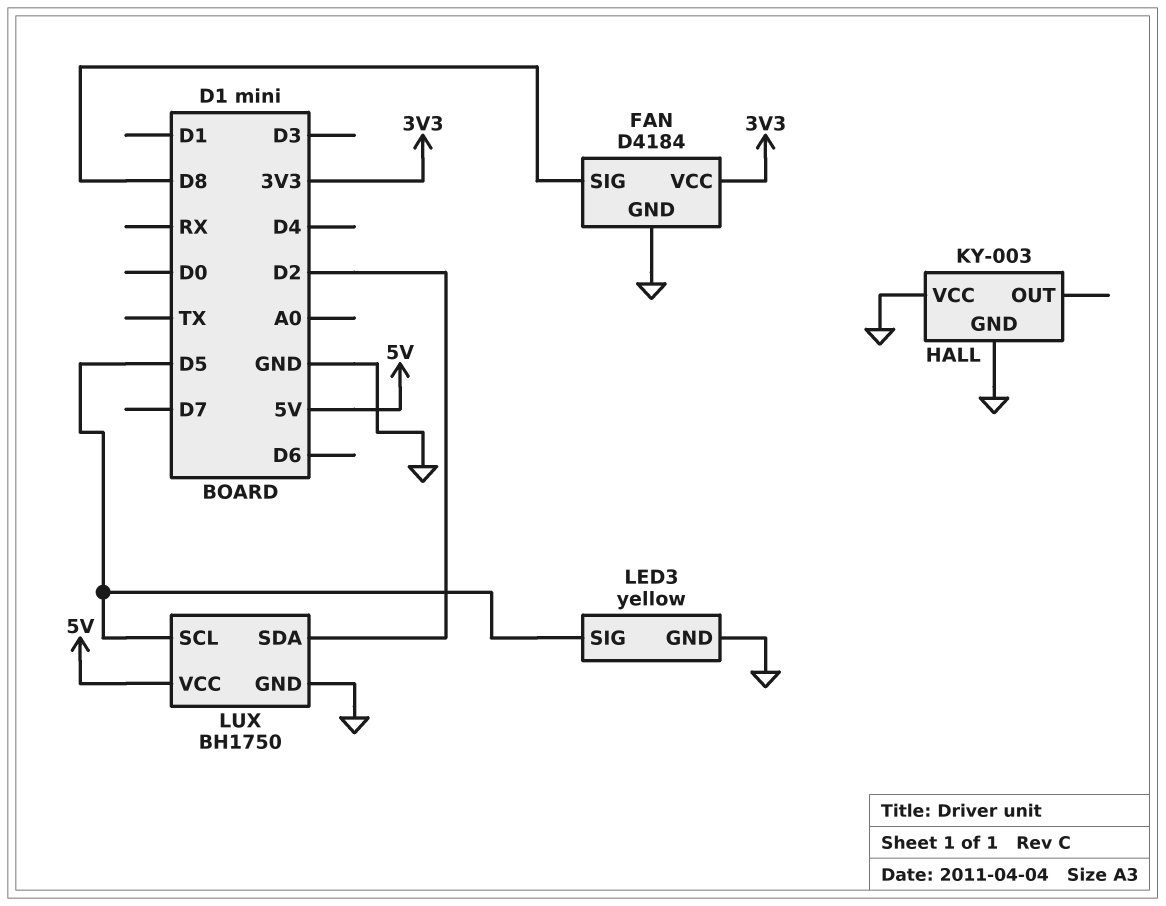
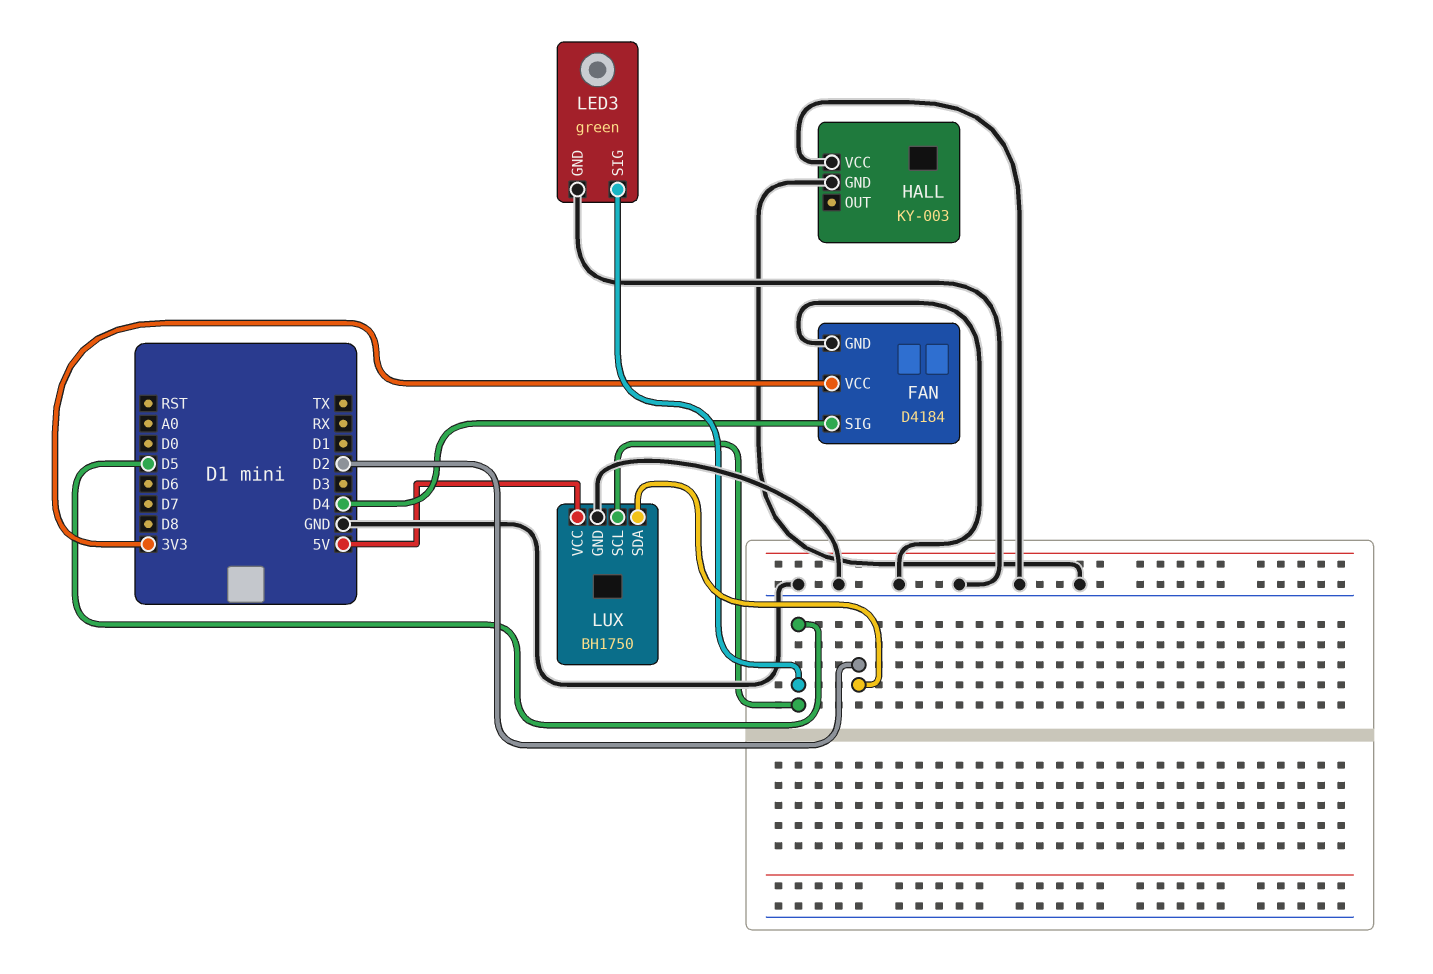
FAN pin SIG: D8 -> D4
LED3: yellow -> green

